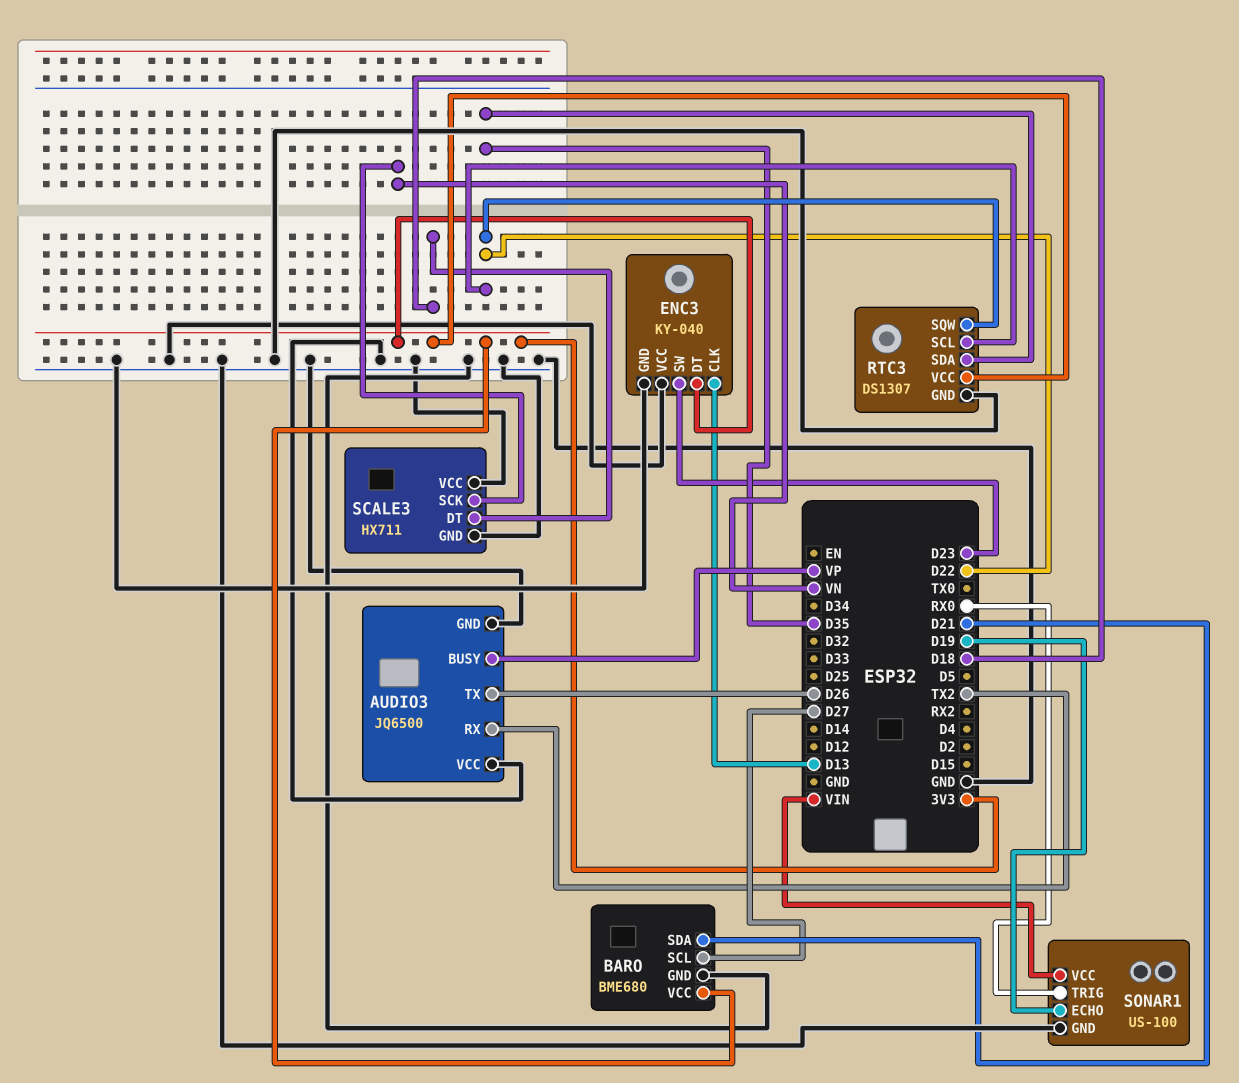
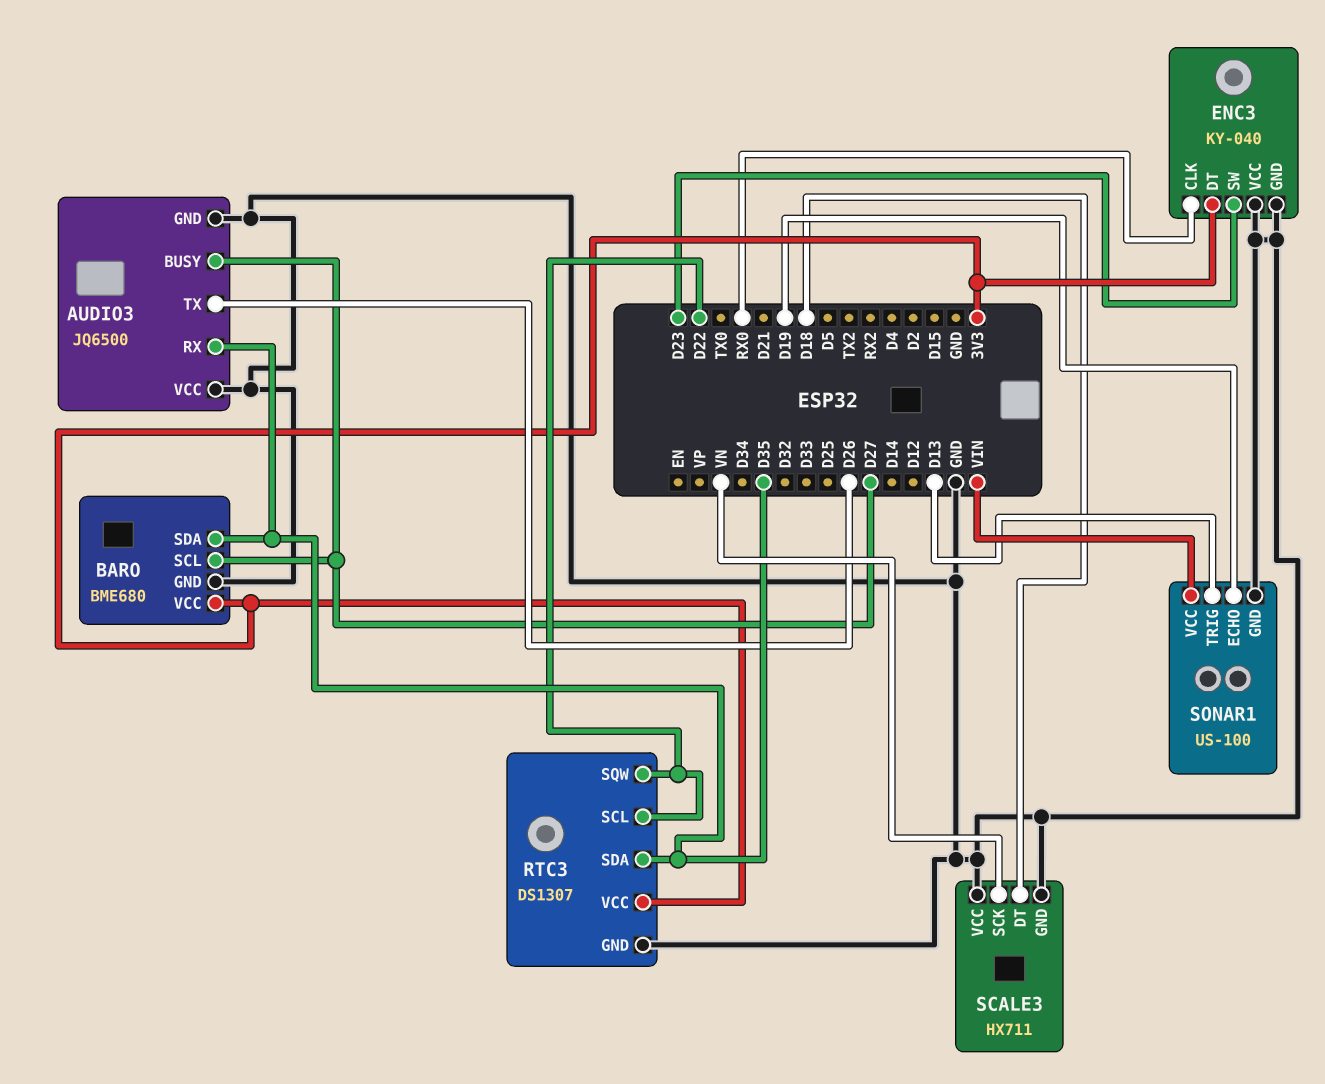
AUDIO3 pin BUSY: VP -> D27
AUDIO3 pin RX: TX2 -> D35
BARO pin SDA: D21 -> D35
ENC3 pin CLK: D13 -> RX0
SONAR1 pin TRIG: RX0 -> D13

